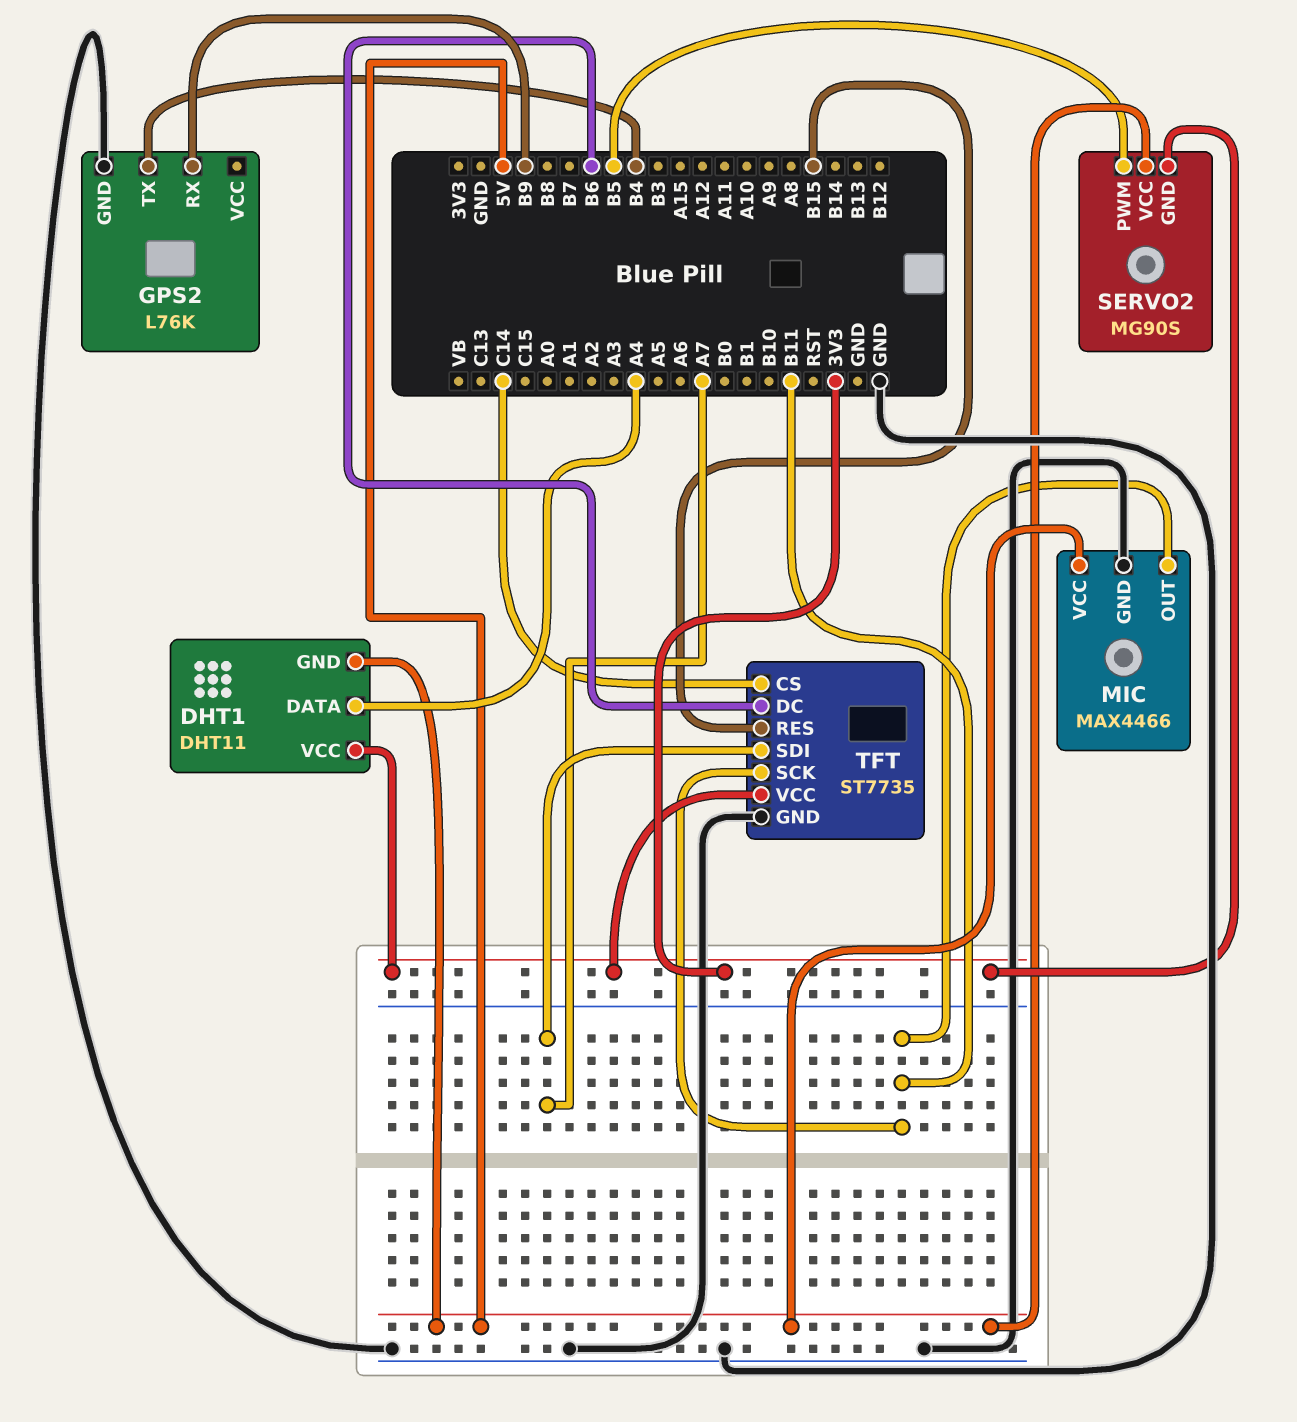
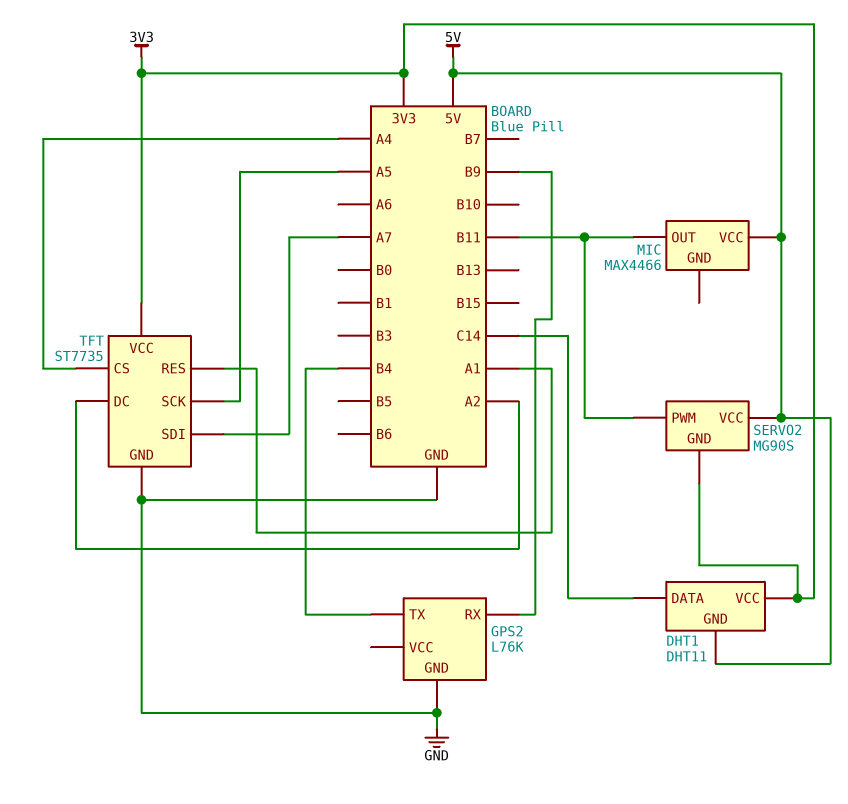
DHT1 pin DATA: A4 -> C14
MIC pin GND: GND -> none
SERVO2 pin PWM: B5 -> B11
TFT pin CS: C14 -> A4
TFT pin DC: B6 -> A2
TFT pin RES: B15 -> A1
TFT pin SCK: B11 -> A5

